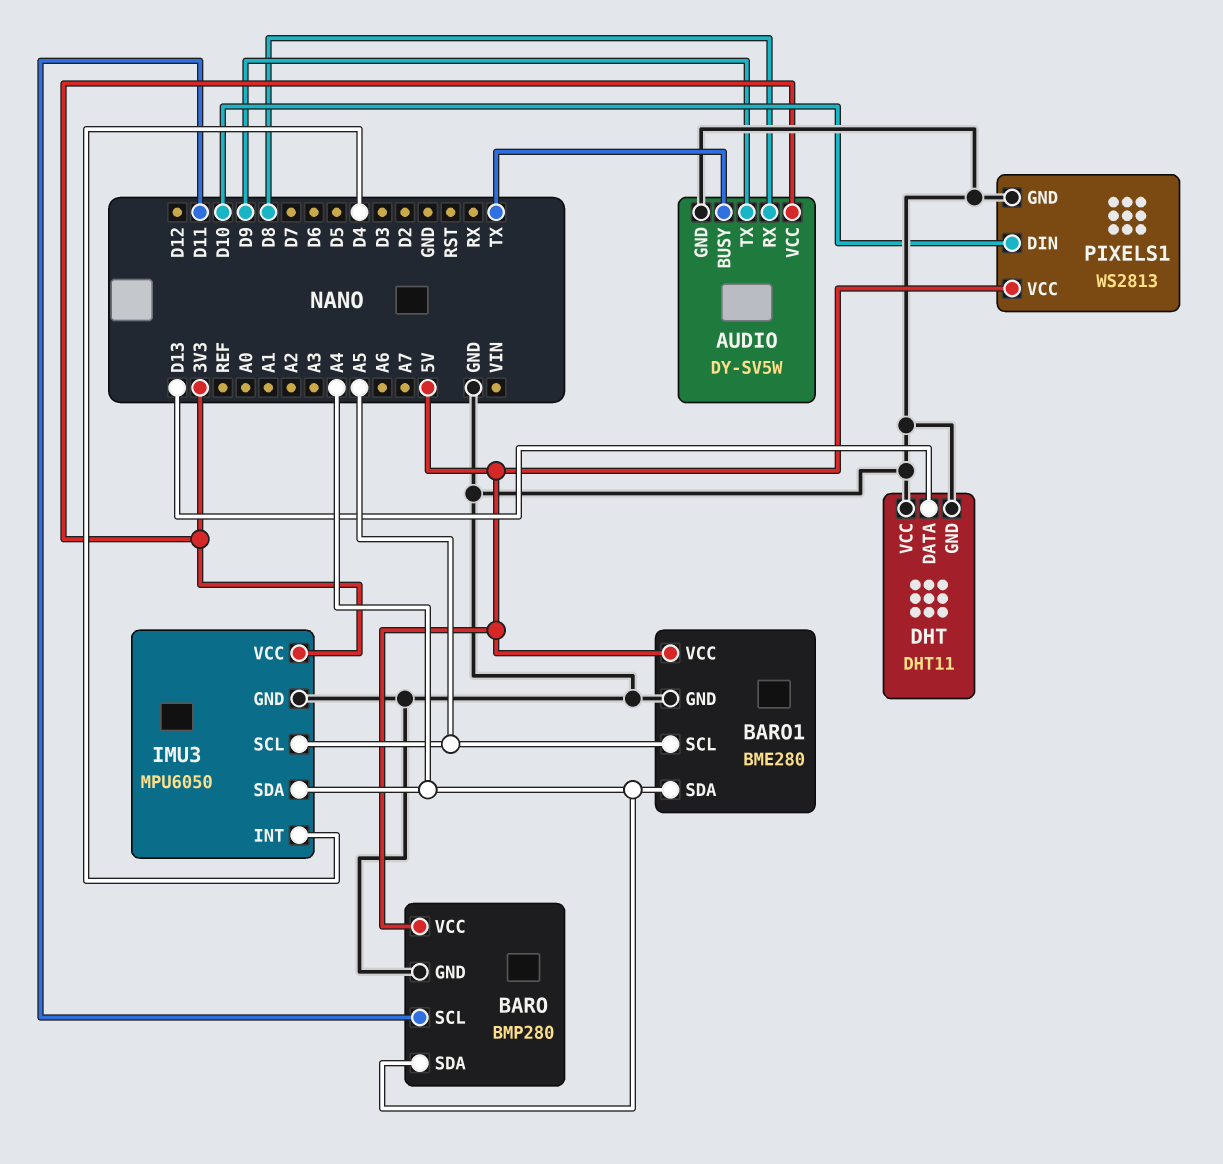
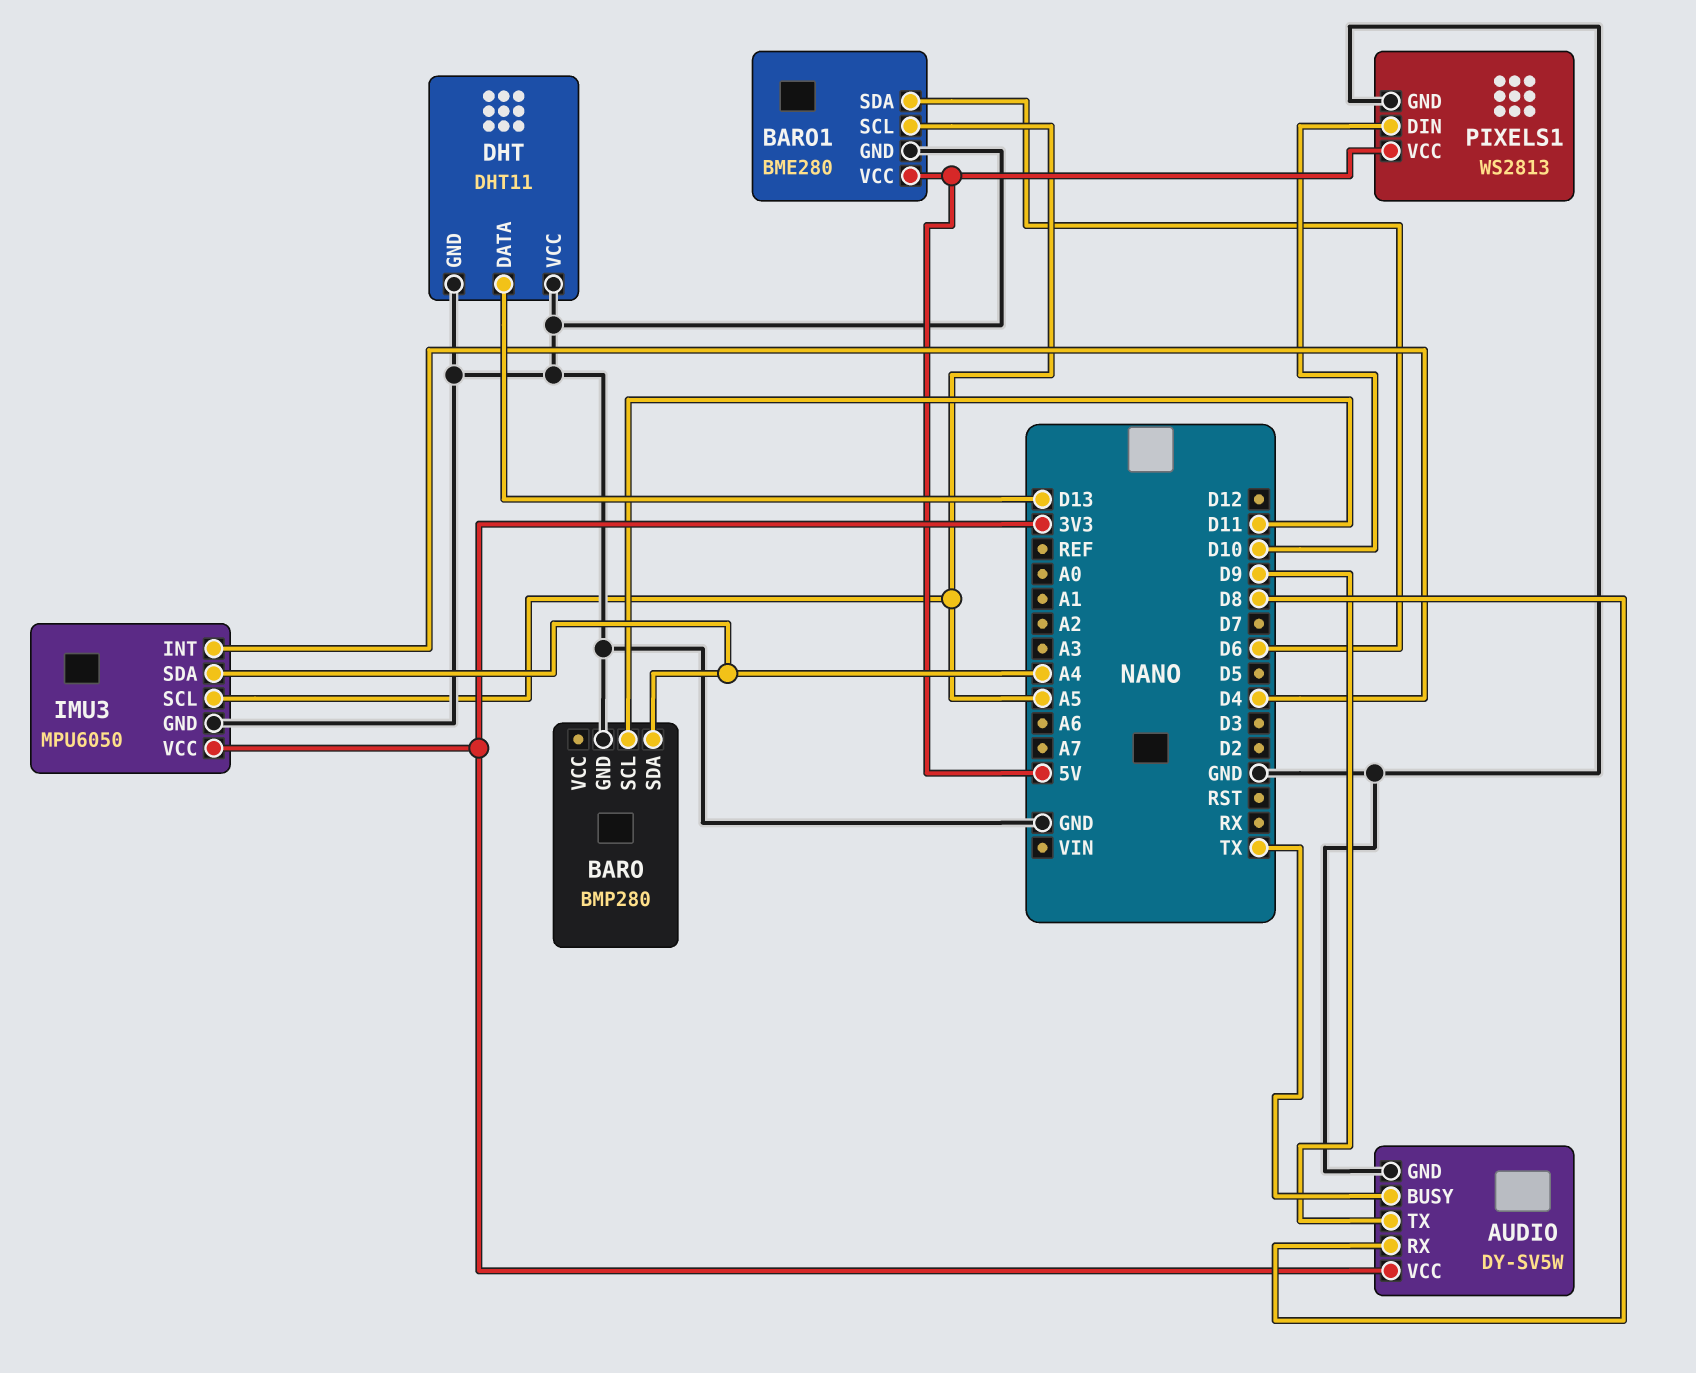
BARO pin VCC: 5V -> none
BARO1 pin SDA: A4 -> D6

